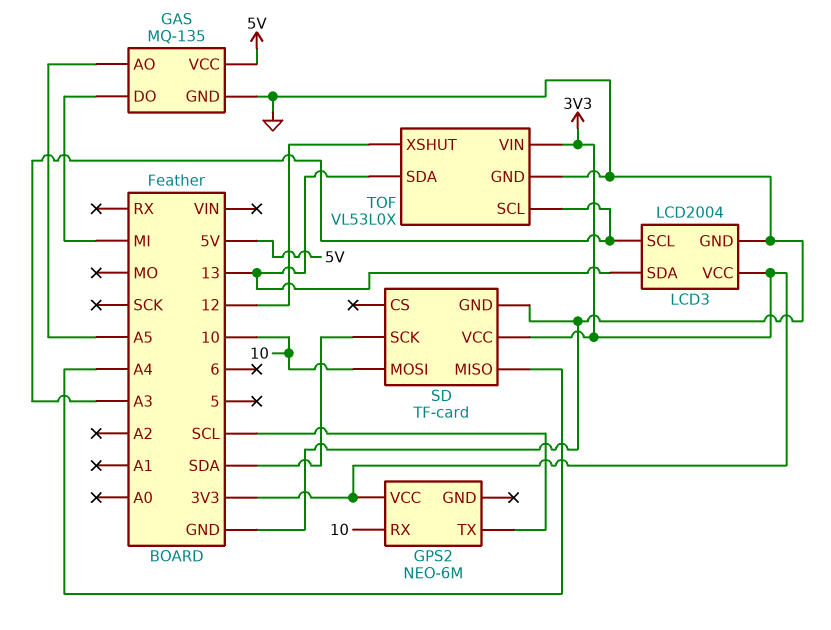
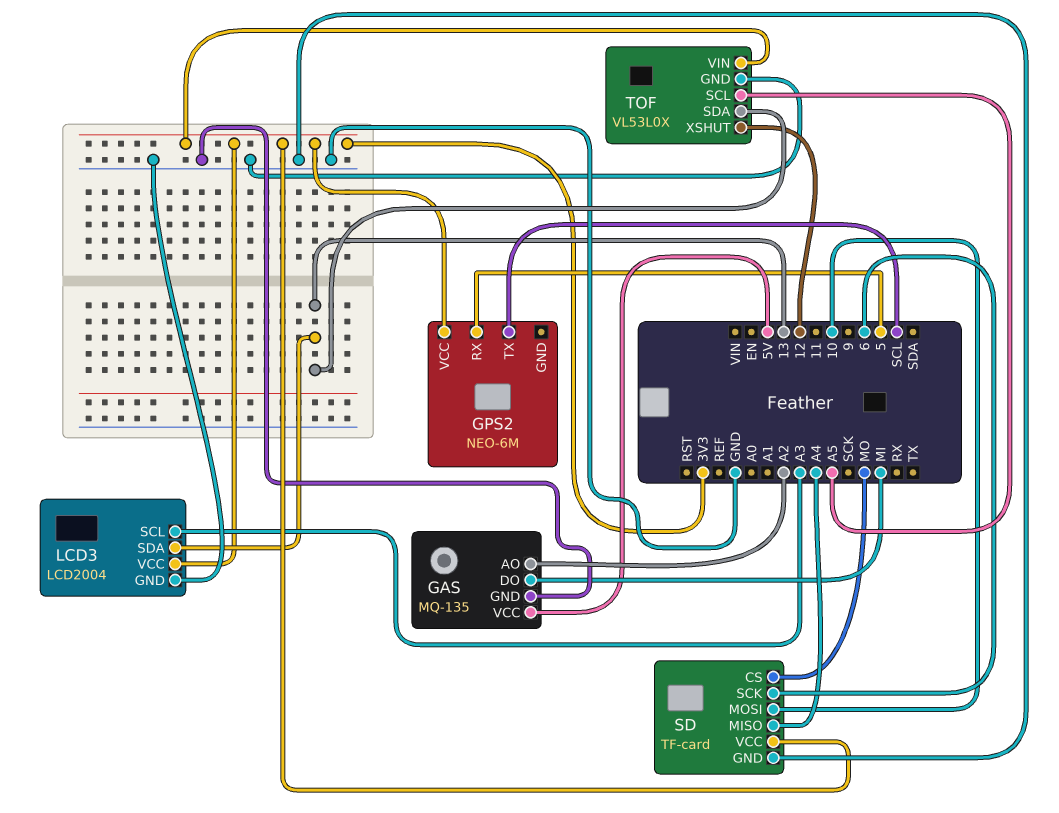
GAS pin AO: A5 -> A2
GPS2 pin RX: 10 -> 5
SD pin CS: none -> MO
SD pin SCK: SDA -> 6
TOF pin SCL: A3 -> A5

